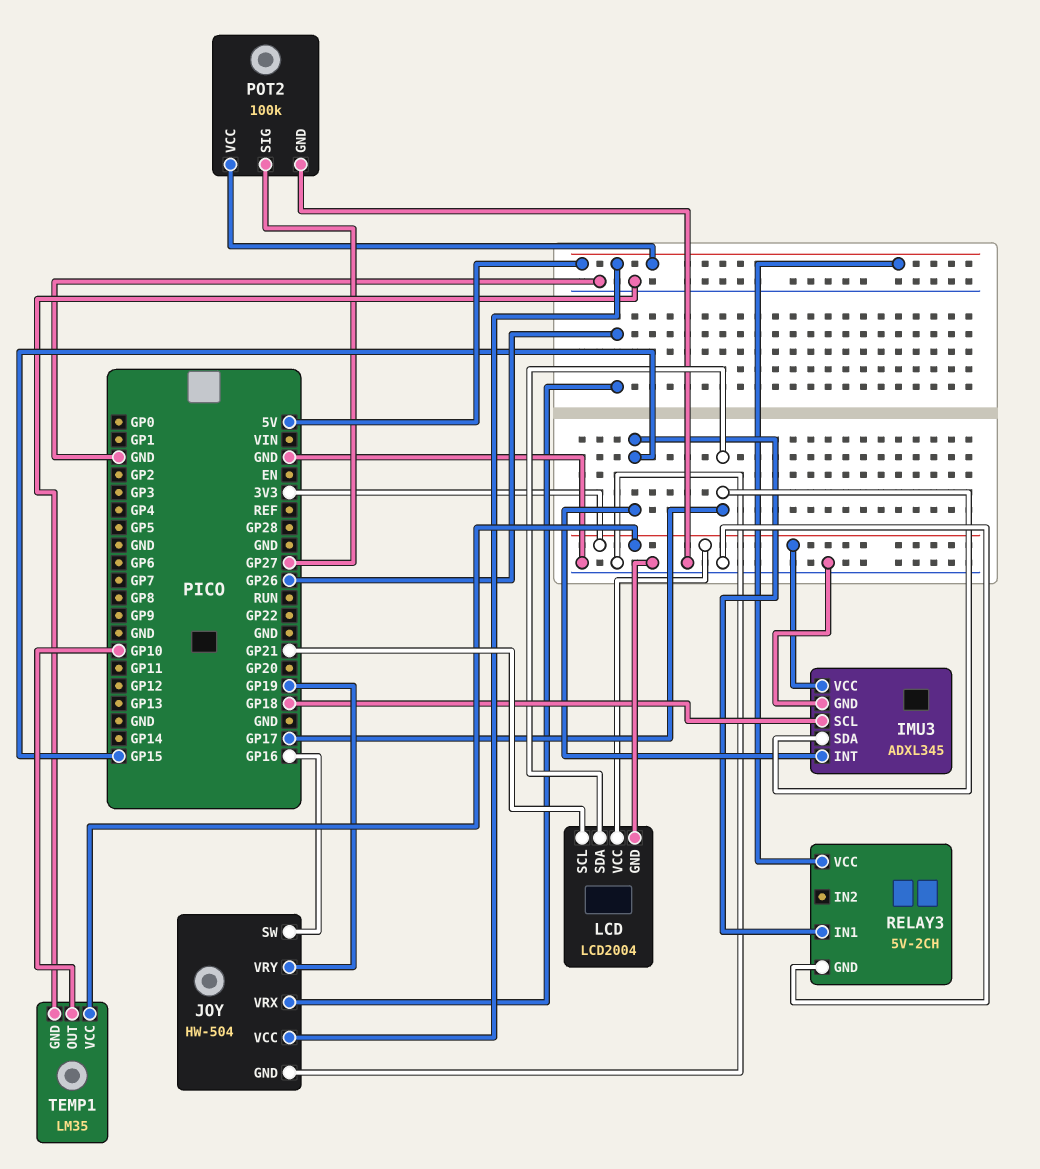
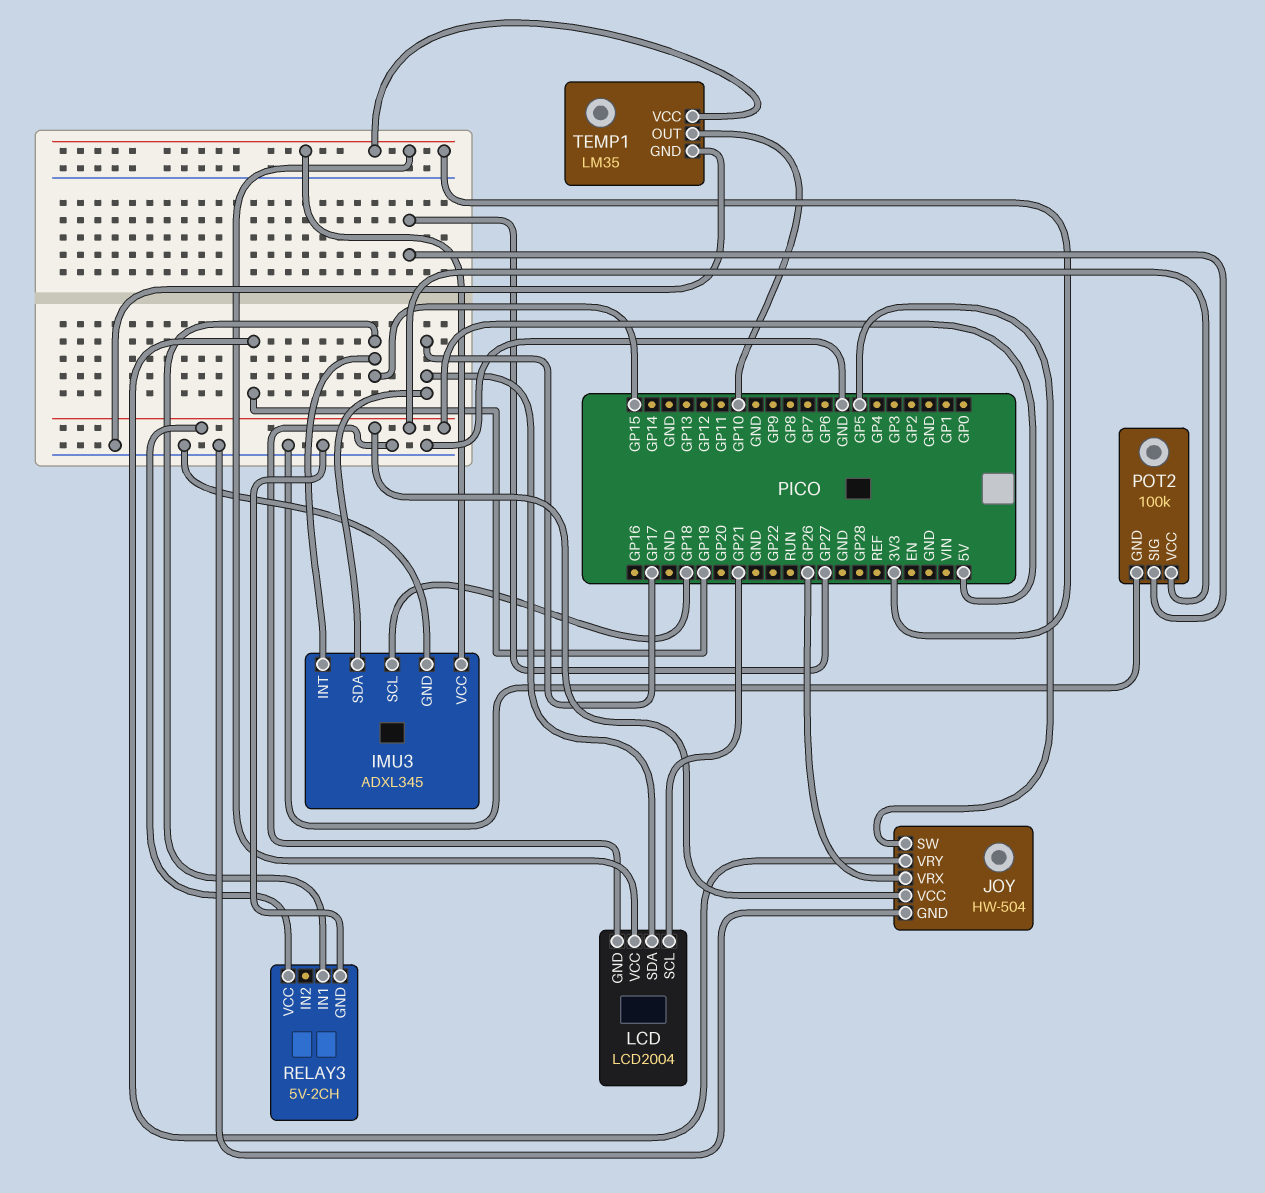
JOY pin SW: GP16 -> GP5

